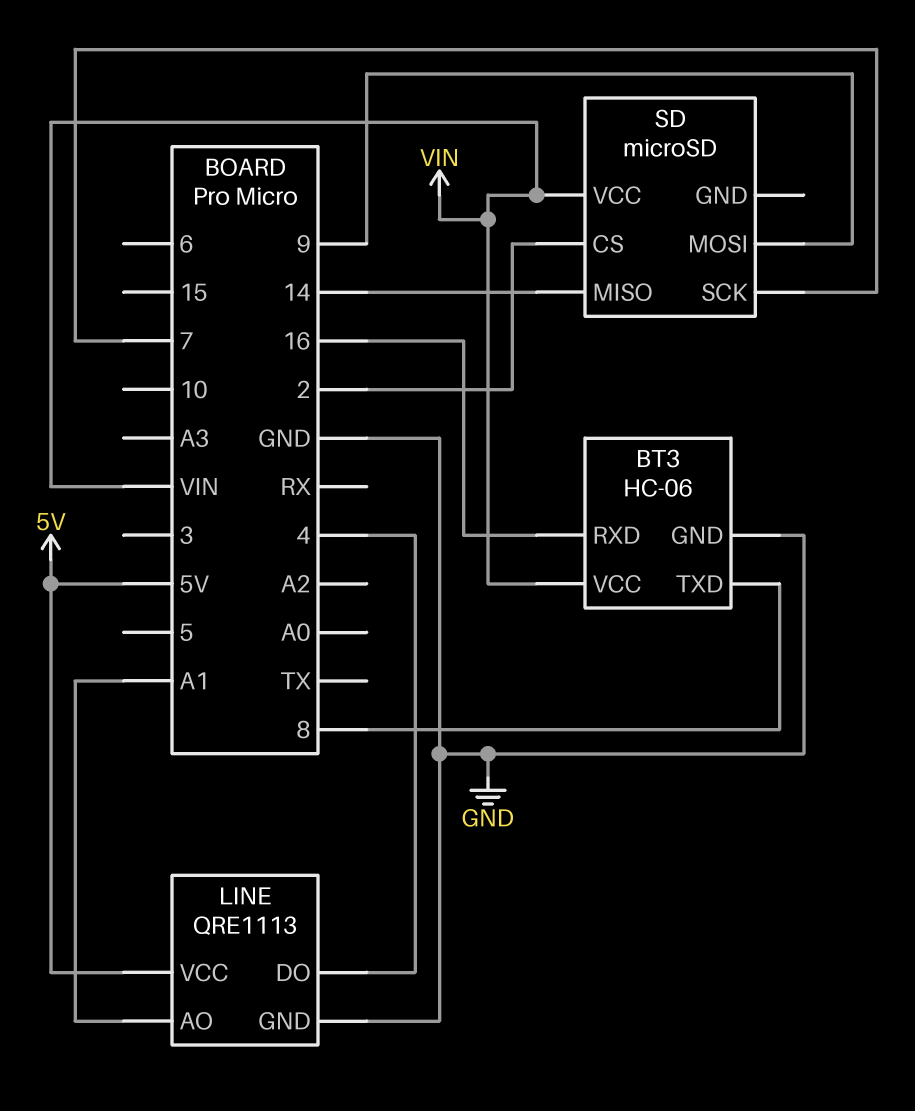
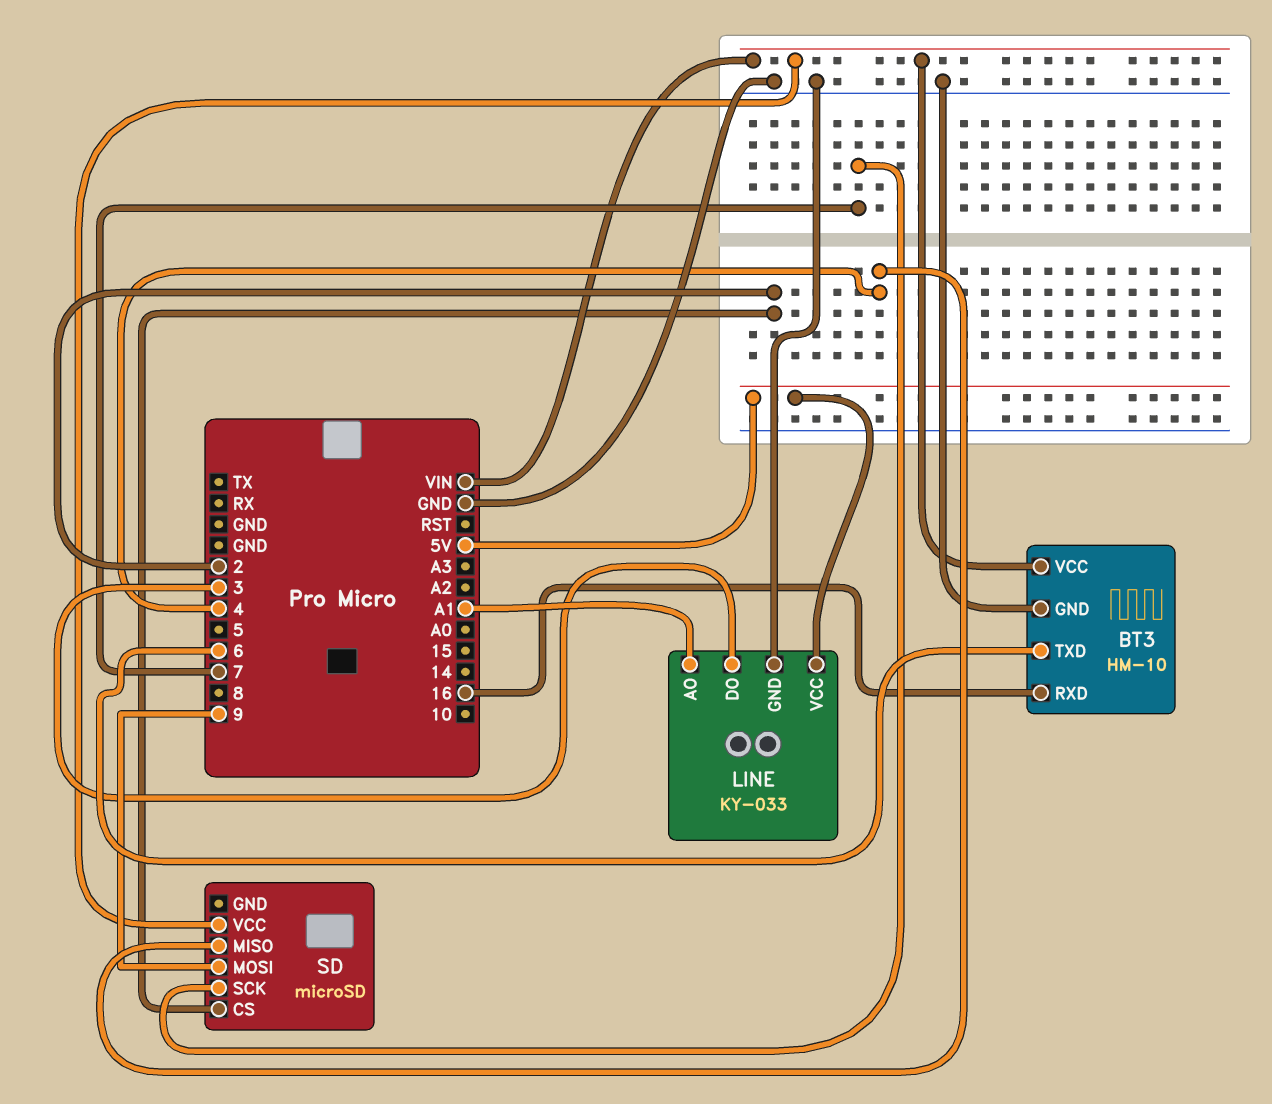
BT3: HC-06 -> HM-10
BT3 pin TXD: 8 -> 6
LINE: QRE1113 -> KY-033
LINE pin DO: 4 -> 3
SD pin MISO: 14 -> 4

